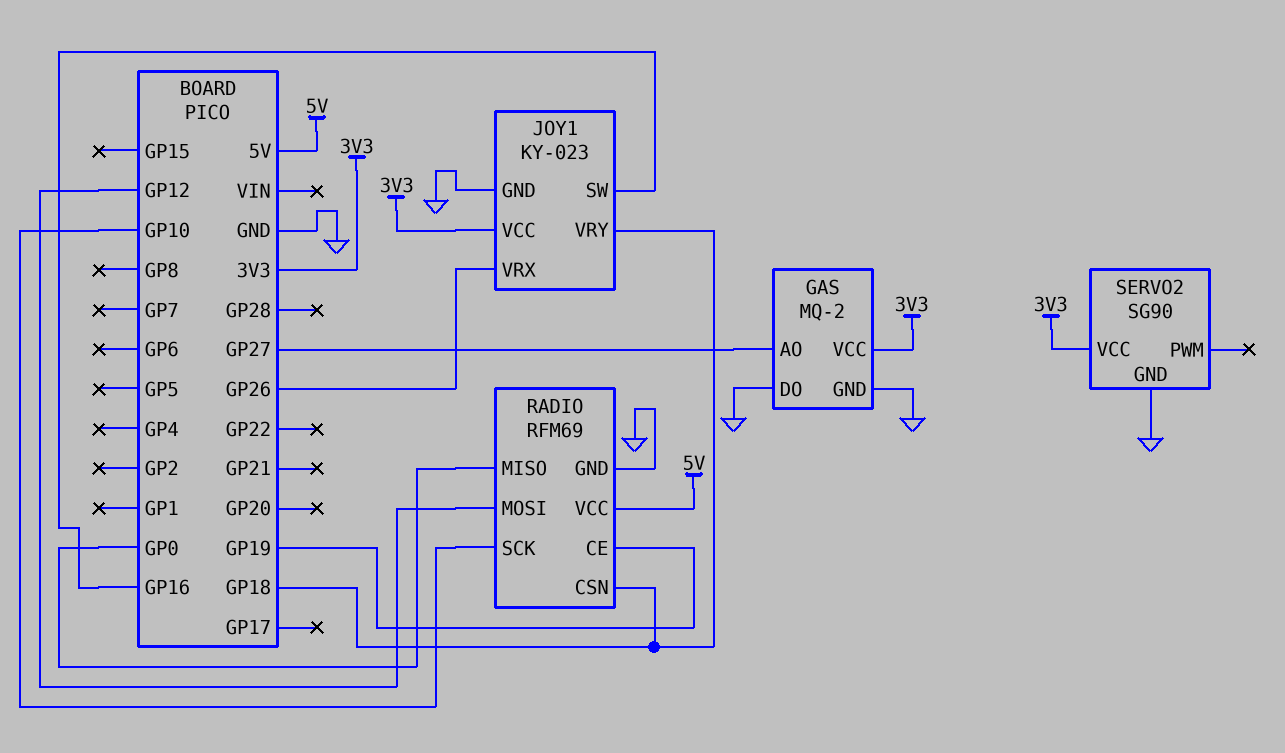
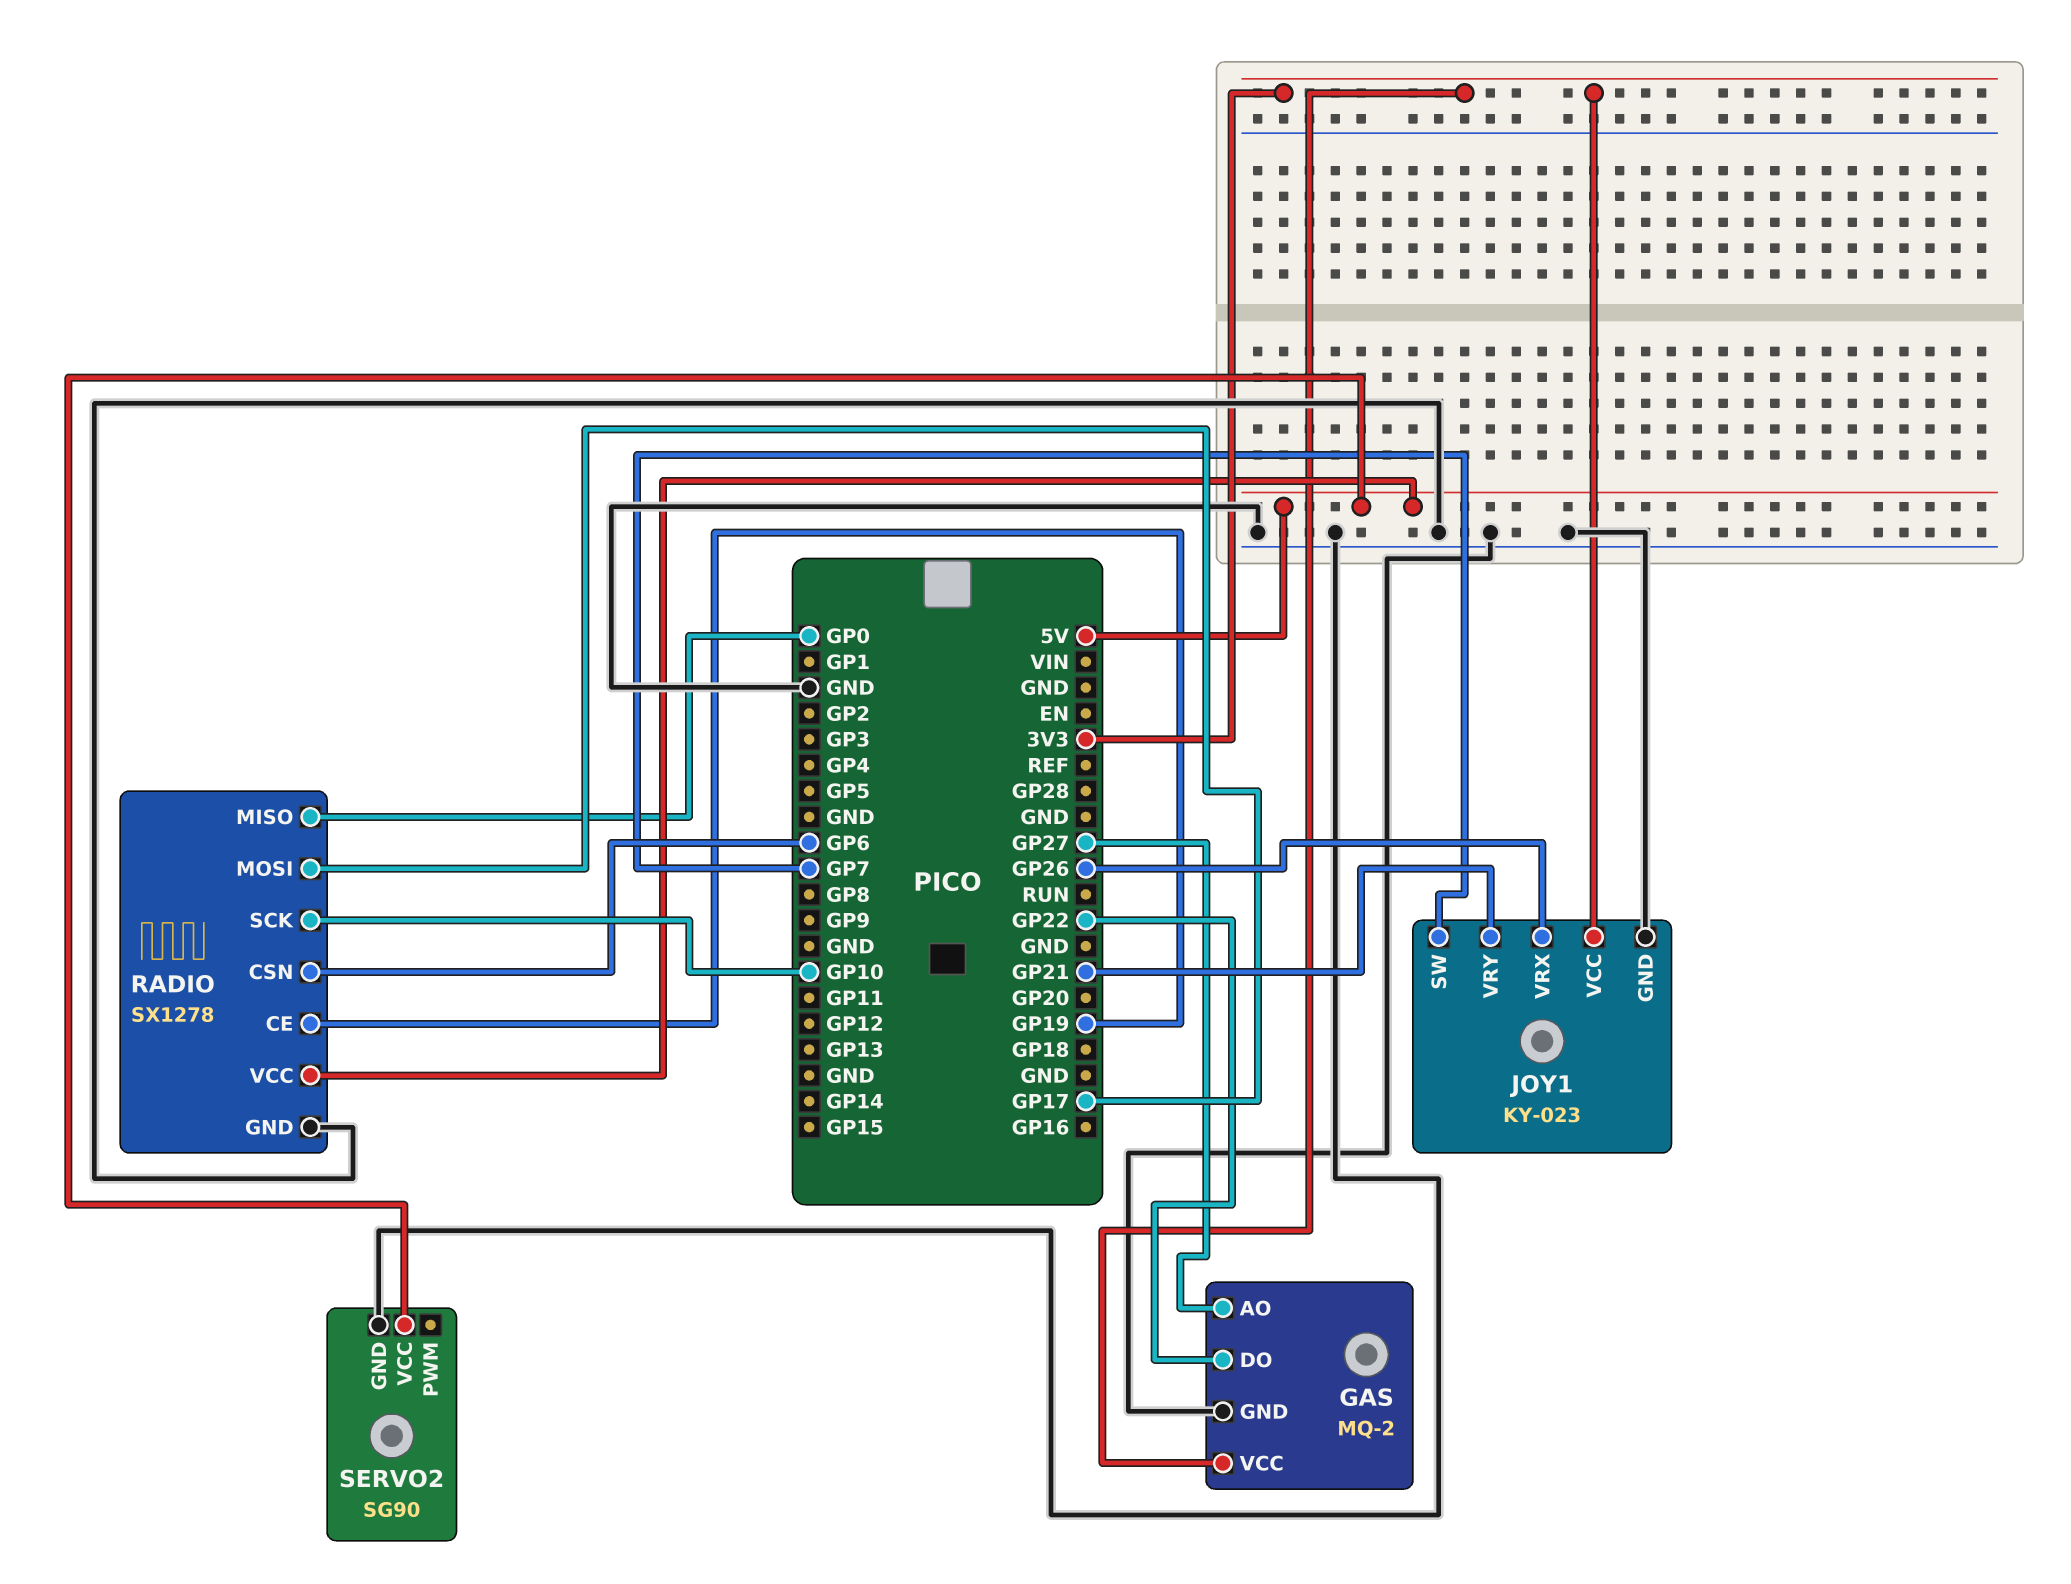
GAS pin DO: GND -> GP22
JOY1 pin SW: GP16 -> GP7
JOY1 pin VRY: GP18 -> GP21
RADIO: RFM69 -> SX1278
RADIO pin CSN: GP18 -> GP6
RADIO pin MOSI: GP12 -> GP17
SERVO2 pin VCC: 3V3 -> 5V

